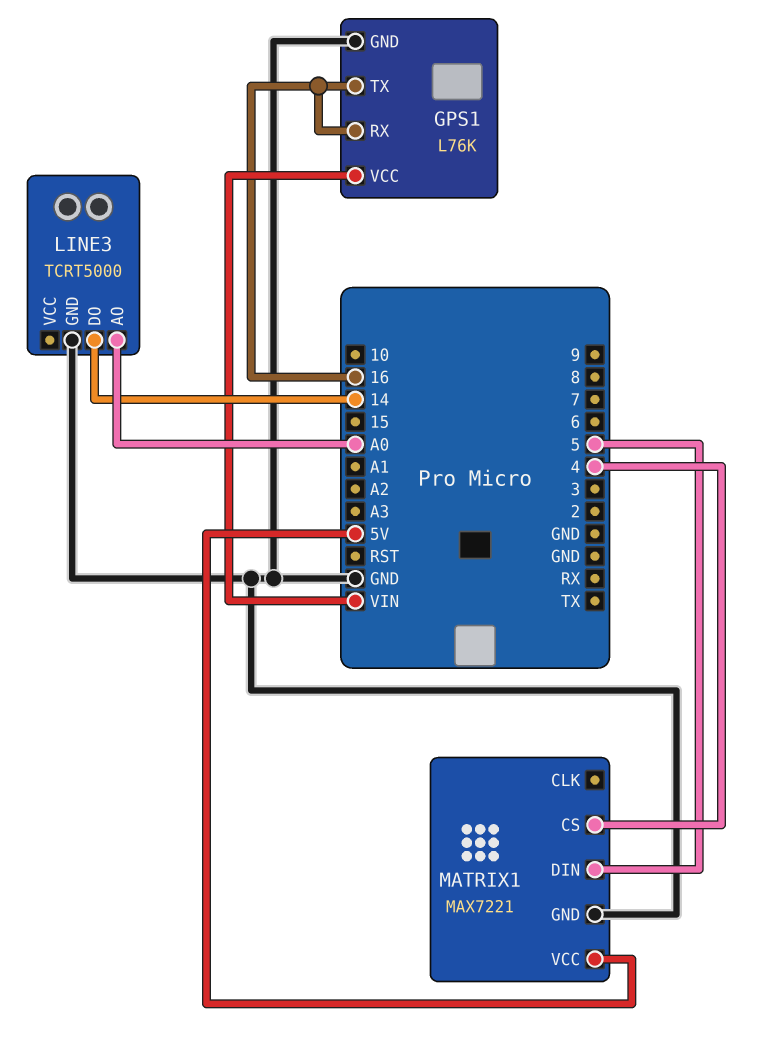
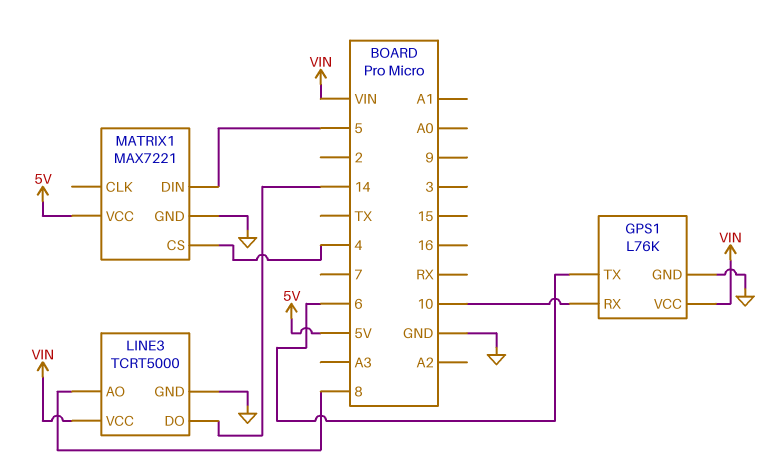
GPS1 pin RX: 16 -> 10
GPS1 pin TX: 16 -> 6
LINE3 pin AO: A0 -> 8
LINE3 pin VCC: none -> VIN

